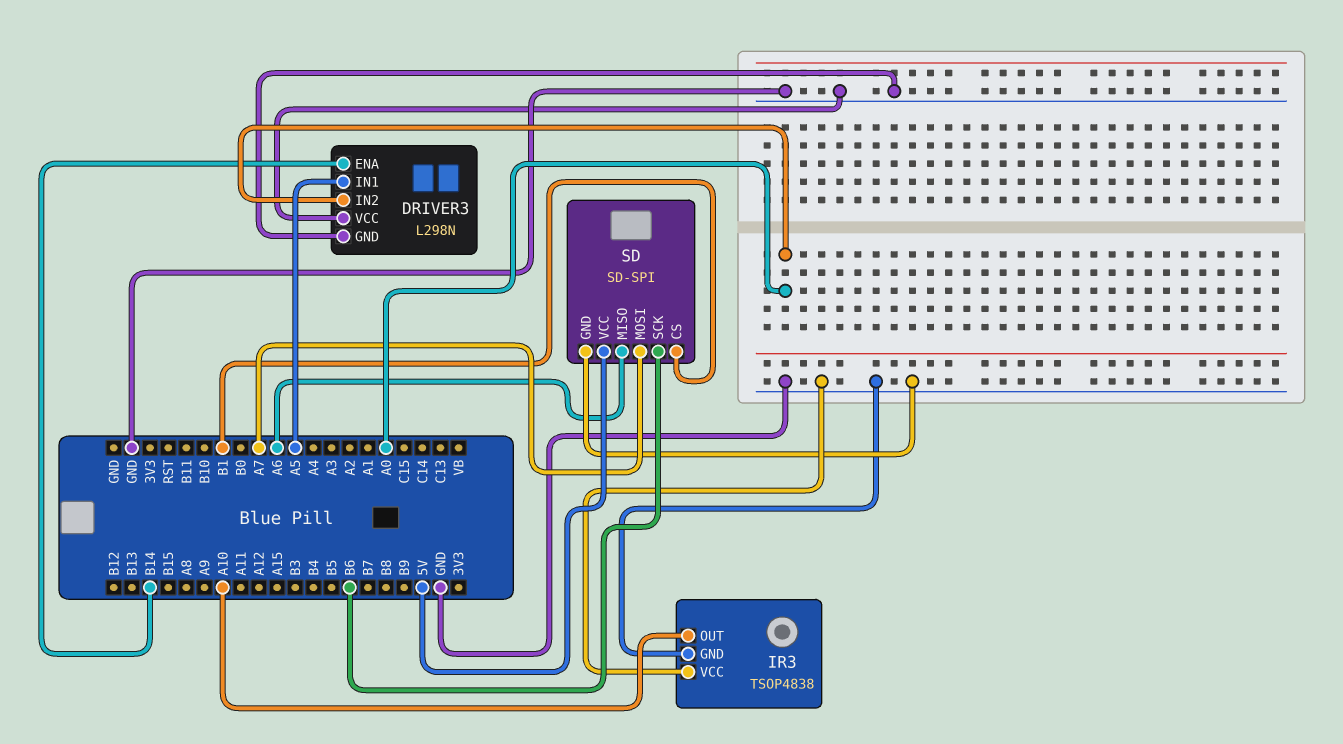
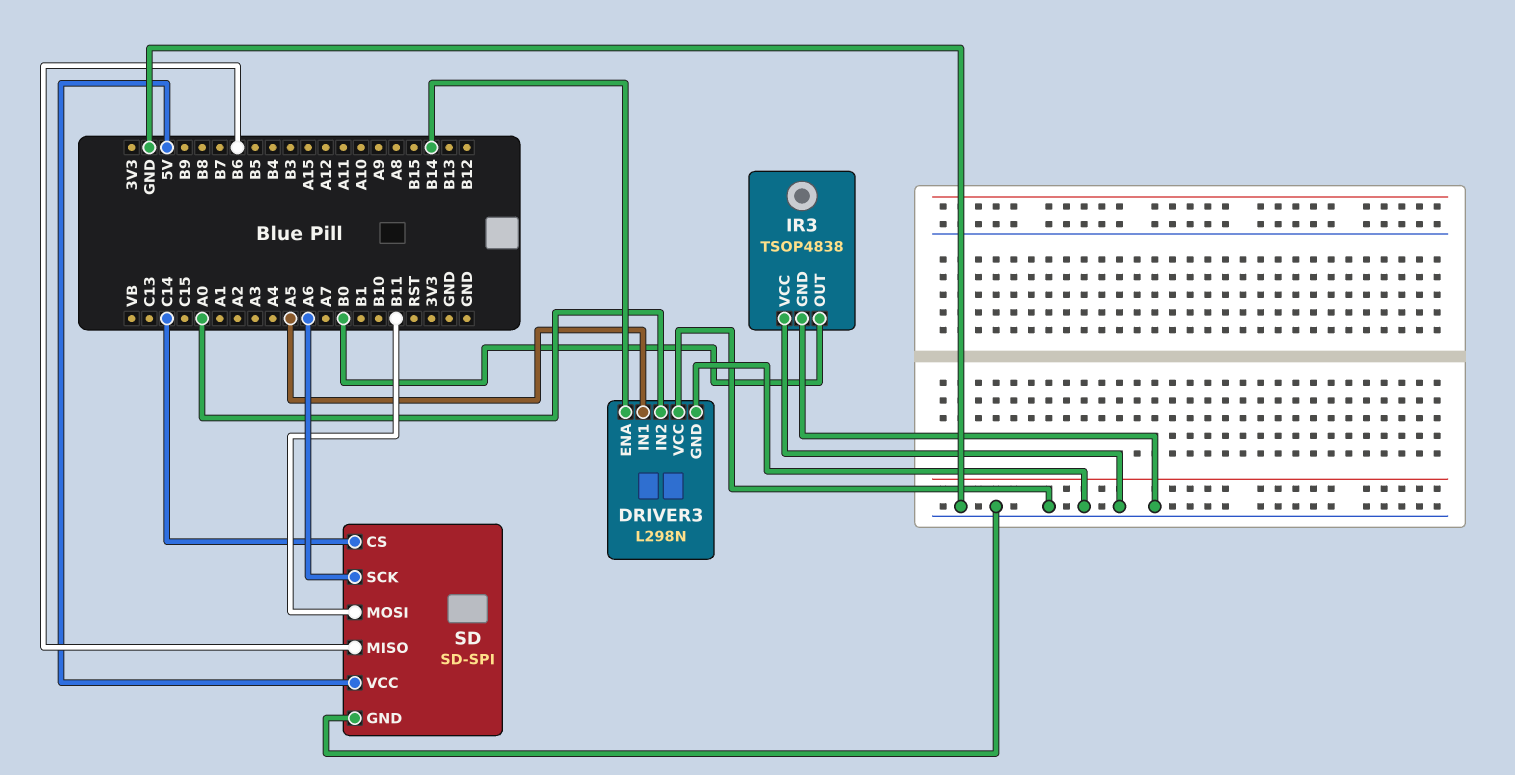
IR3 pin OUT: A10 -> B0
SD pin CS: B1 -> C14
SD pin MISO: A6 -> B6
SD pin MOSI: A7 -> B11
SD pin SCK: B6 -> A6

